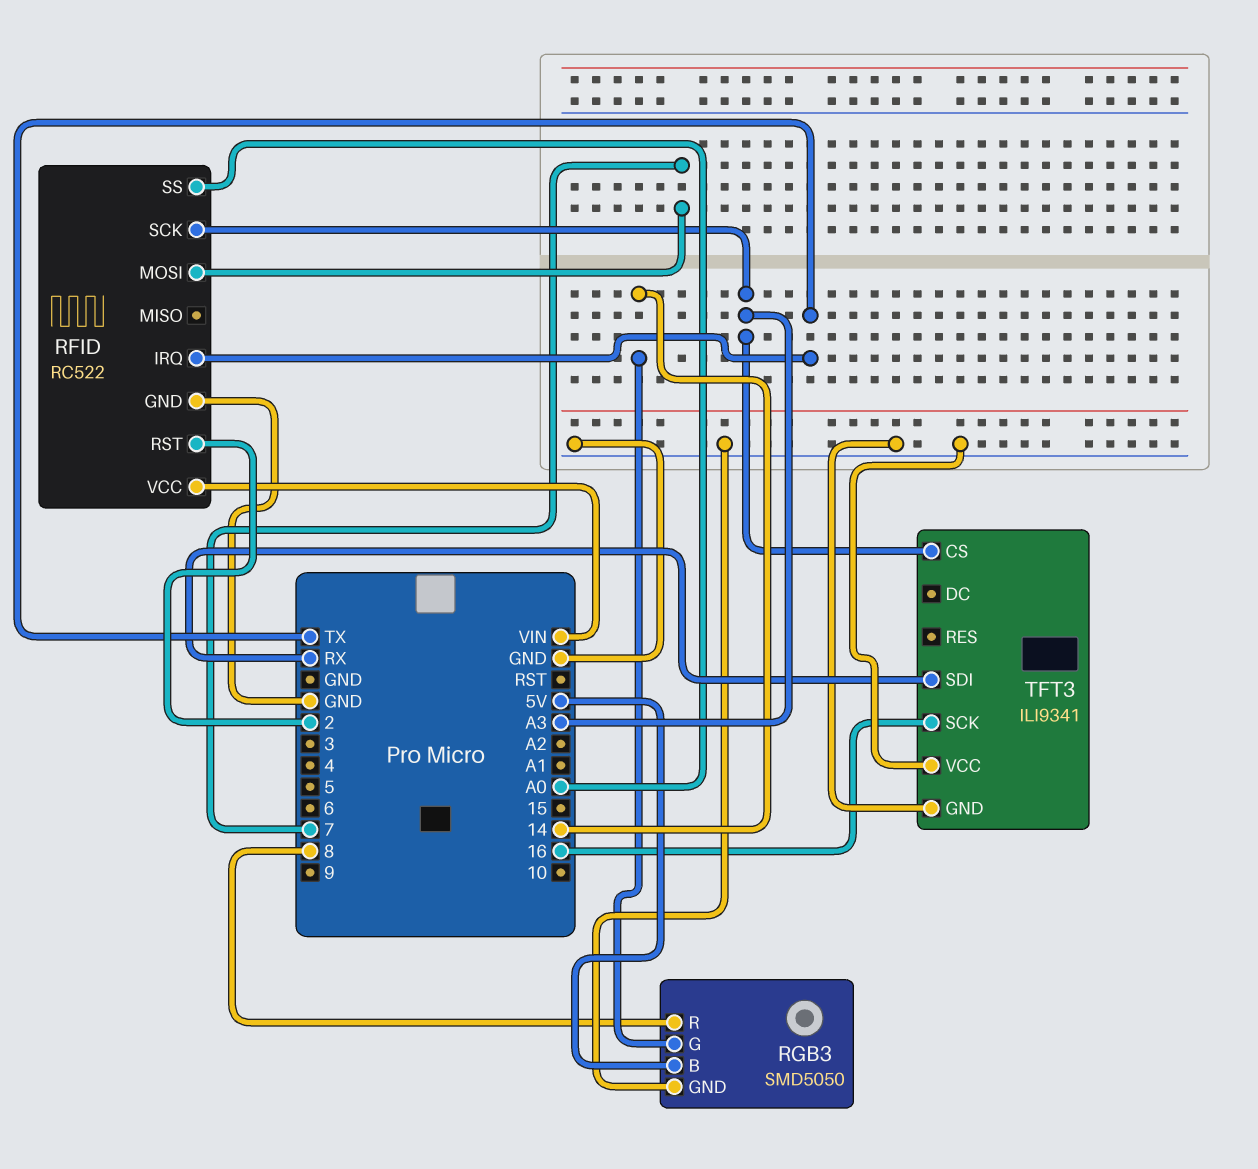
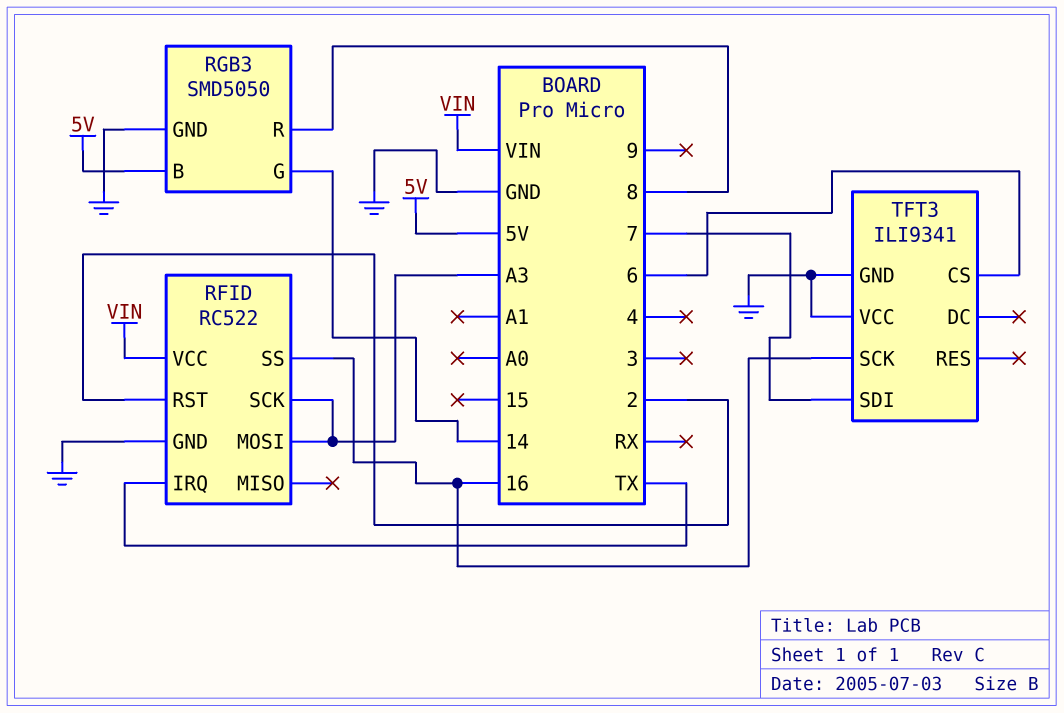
RFID pin MOSI: 7 -> A3
RFID pin SS: A0 -> 16
TFT3 pin CS: A3 -> 6
TFT3 pin SDI: RX -> 7

